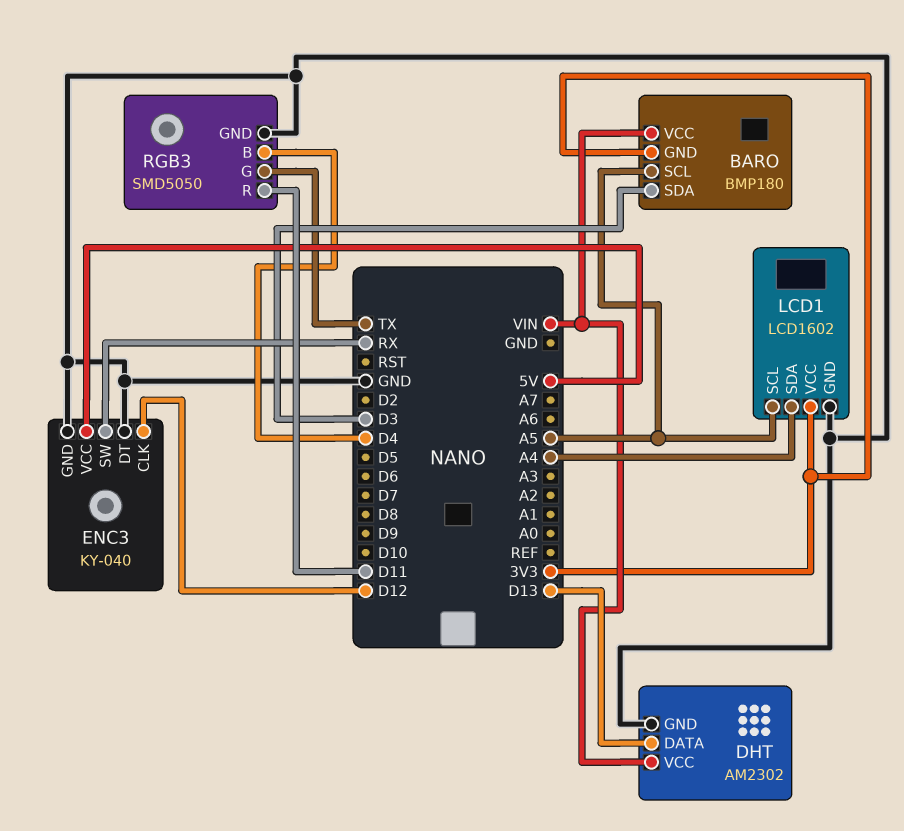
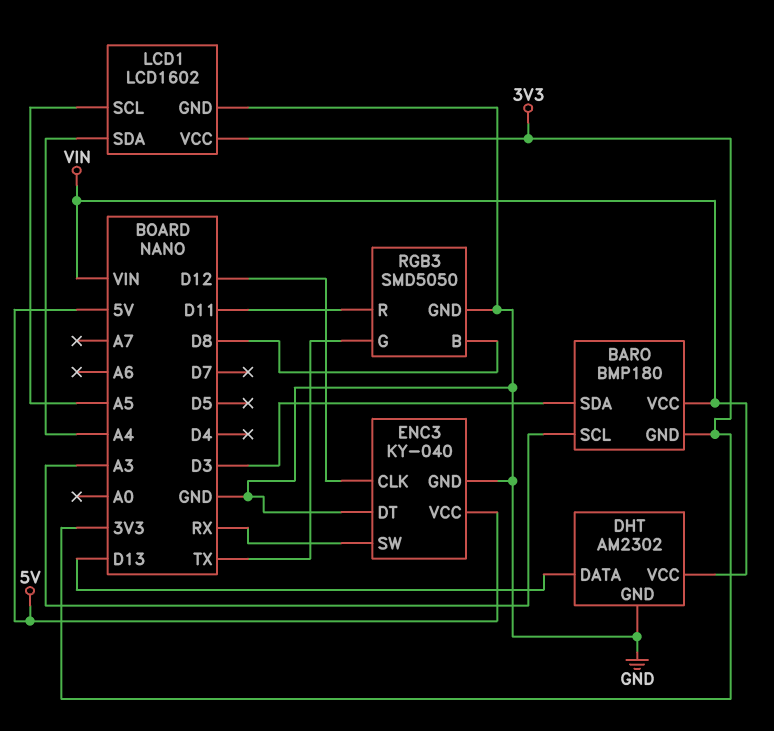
BARO pin SCL: A5 -> A3
RGB3 pin B: D4 -> D8

